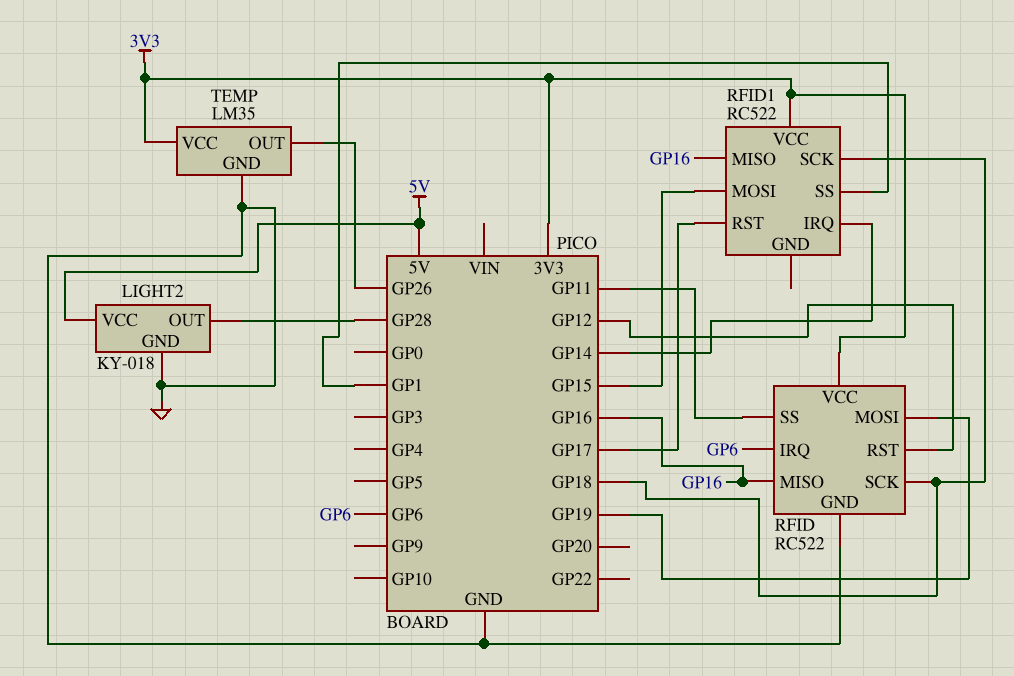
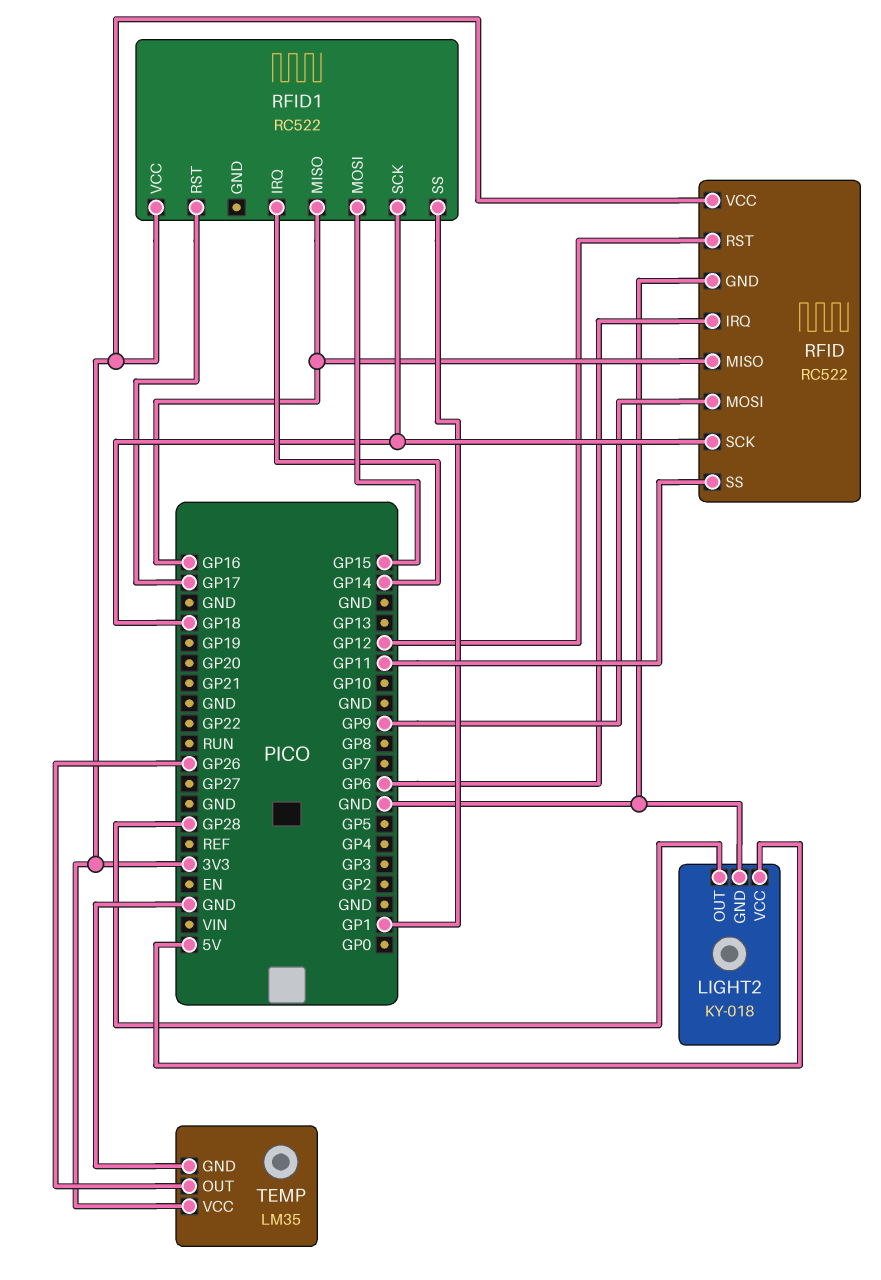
RFID pin MOSI: GP19 -> GP9

